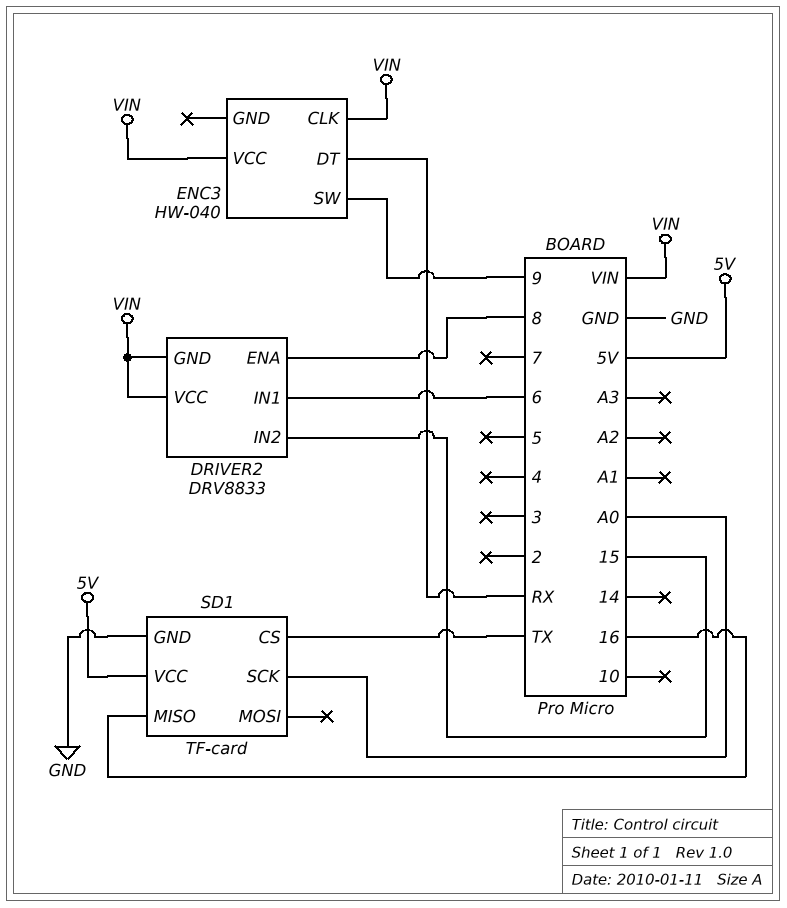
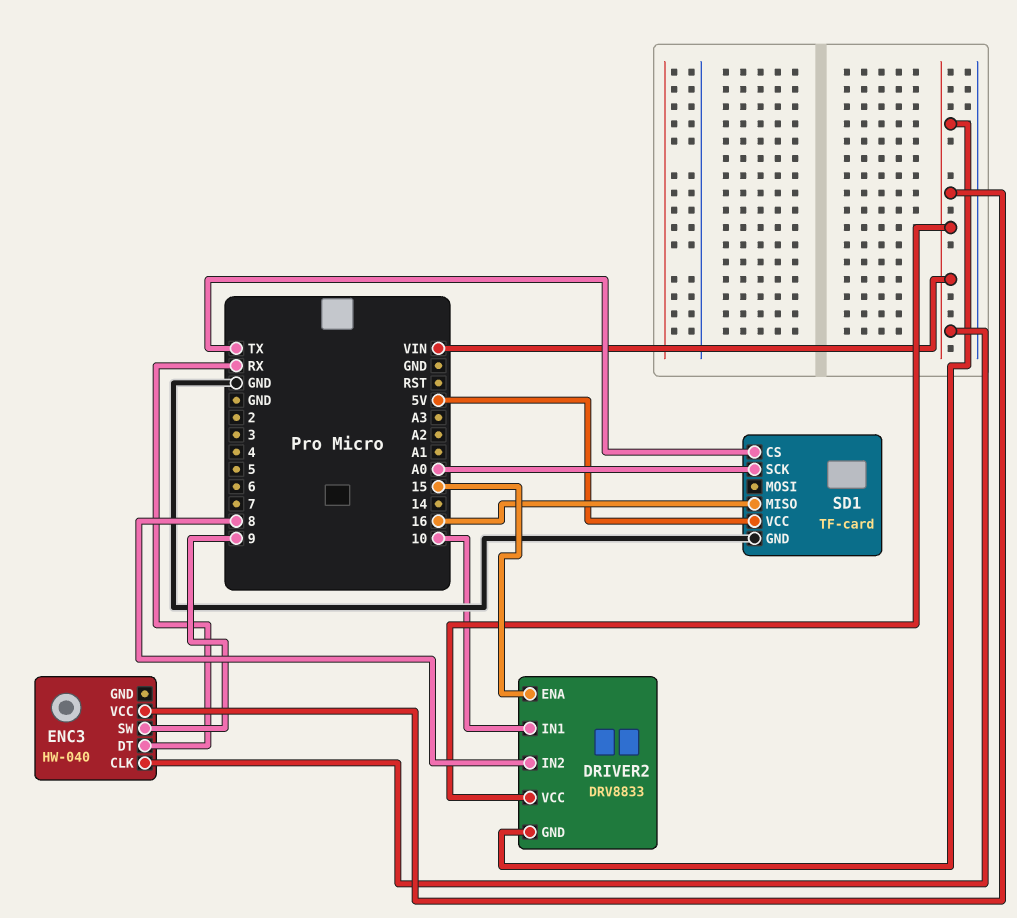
DRIVER2 pin ENA: 8 -> 15
DRIVER2 pin IN1: 6 -> 10
DRIVER2 pin IN2: 15 -> 8

